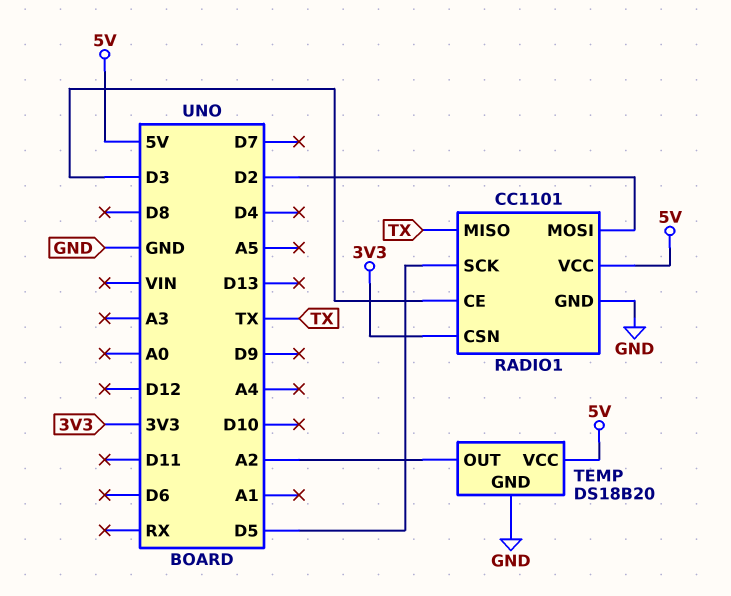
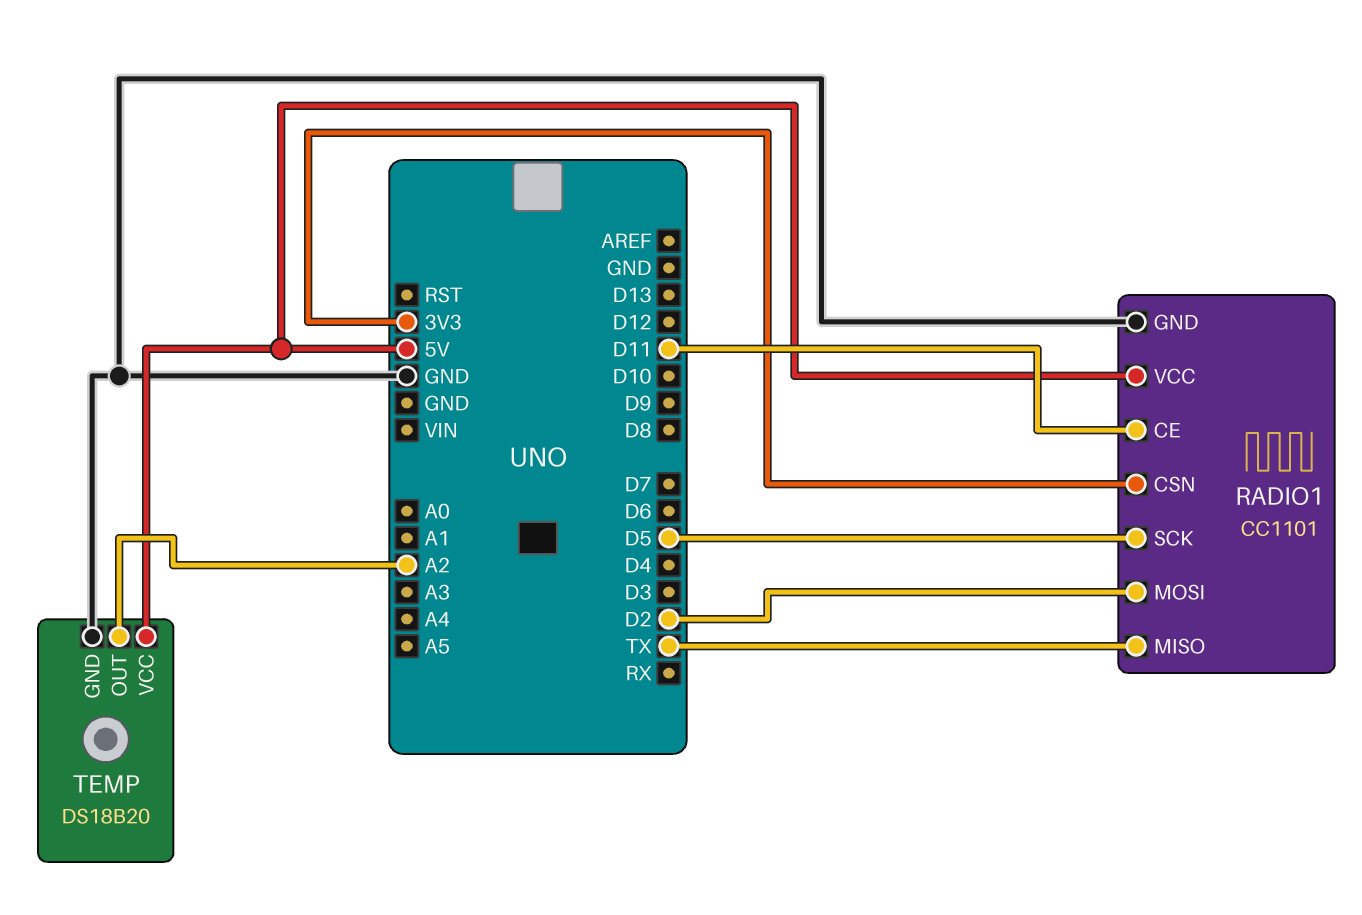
RADIO1 pin CE: D3 -> D11

